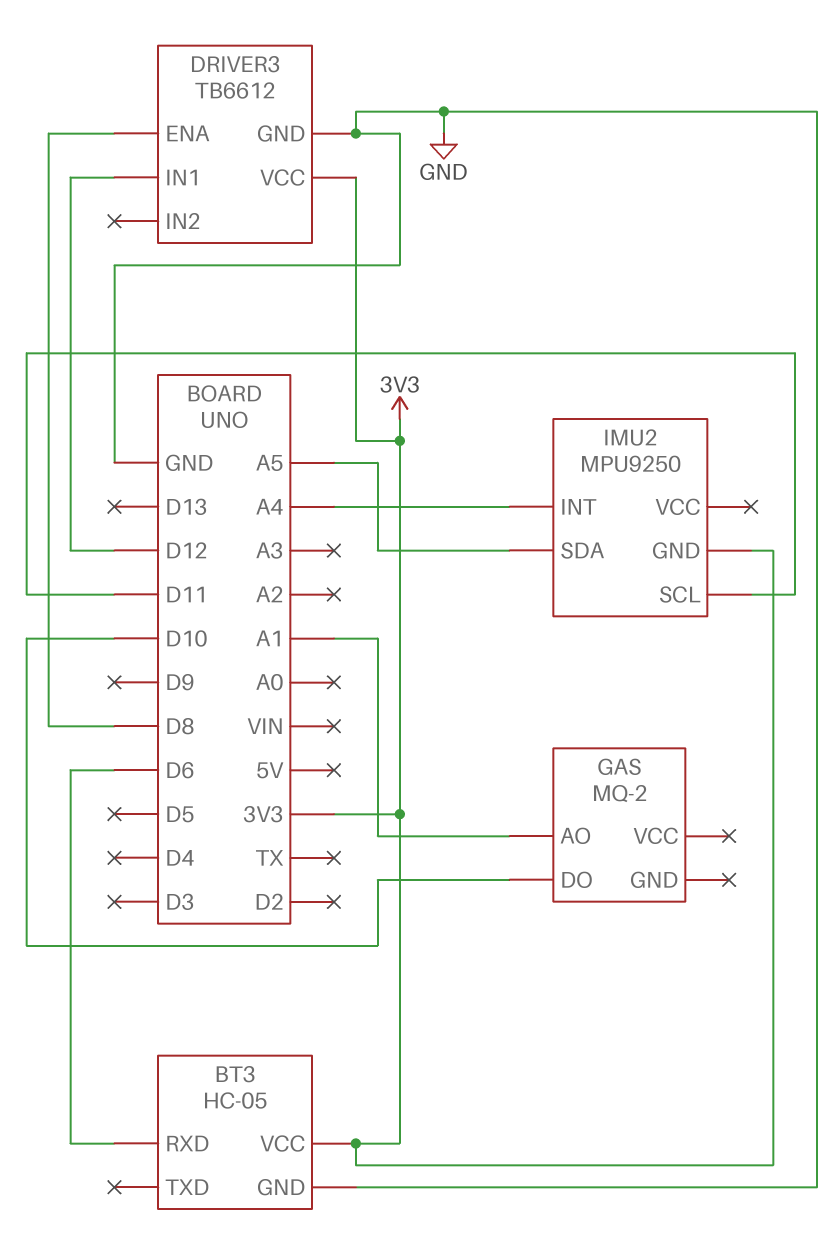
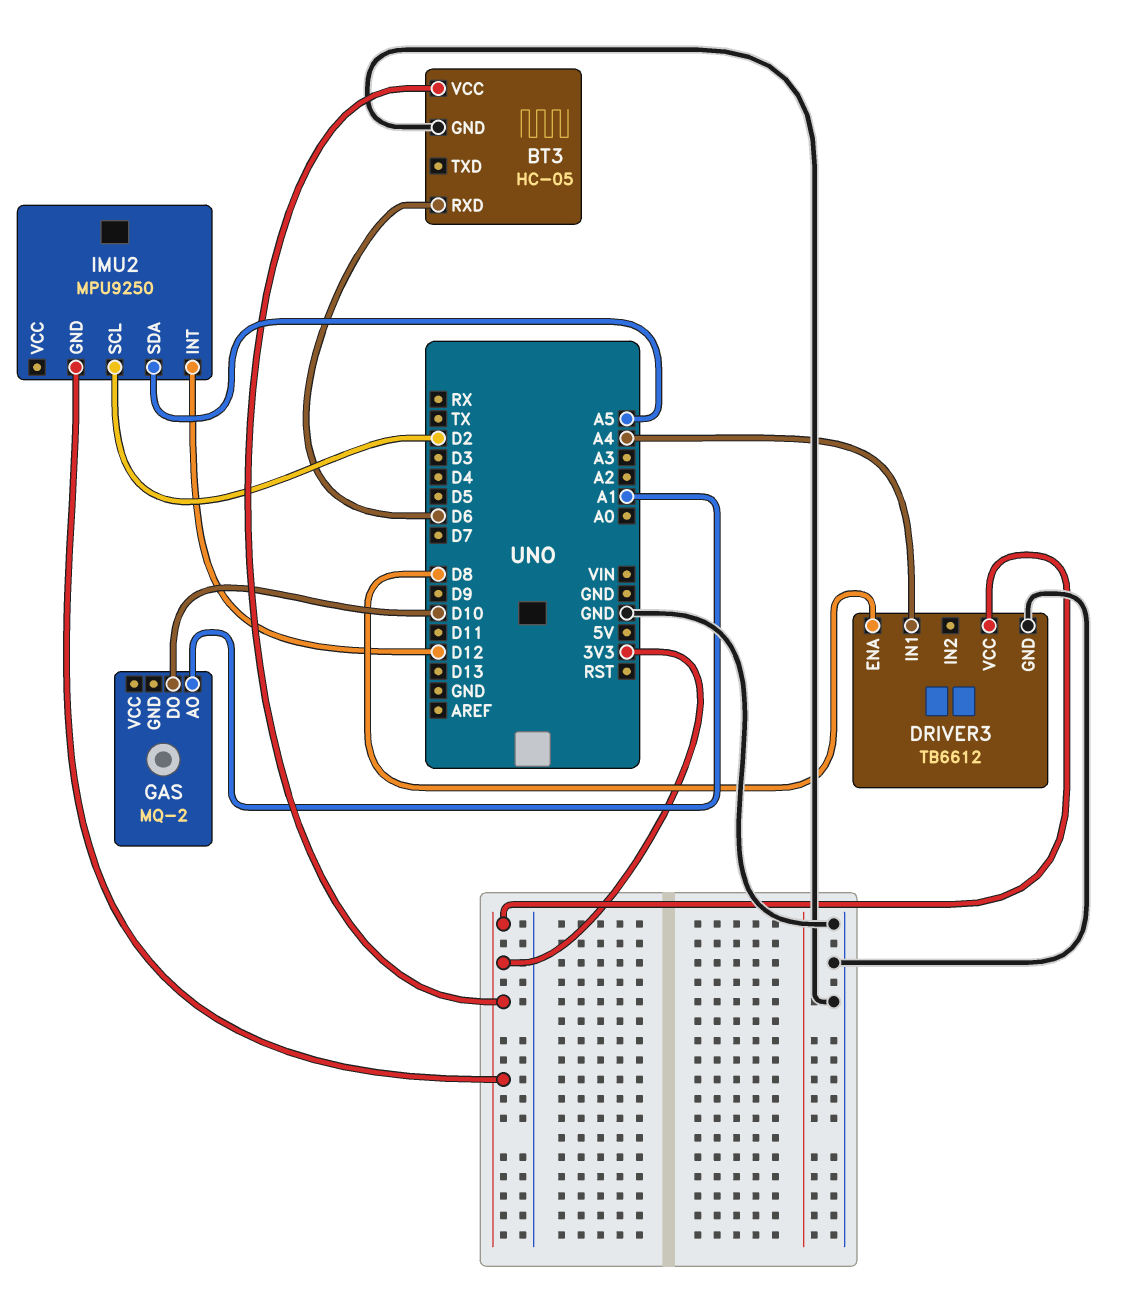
DRIVER3 pin IN1: D12 -> A4
IMU2 pin INT: A4 -> D12
IMU2 pin SCL: D11 -> D2

